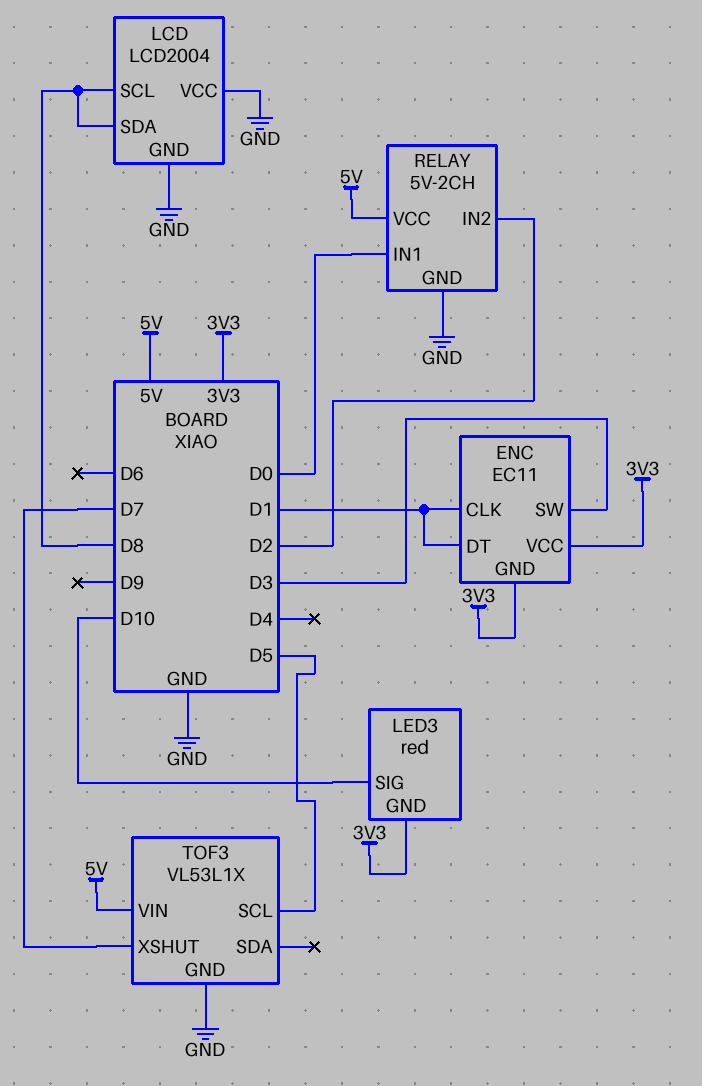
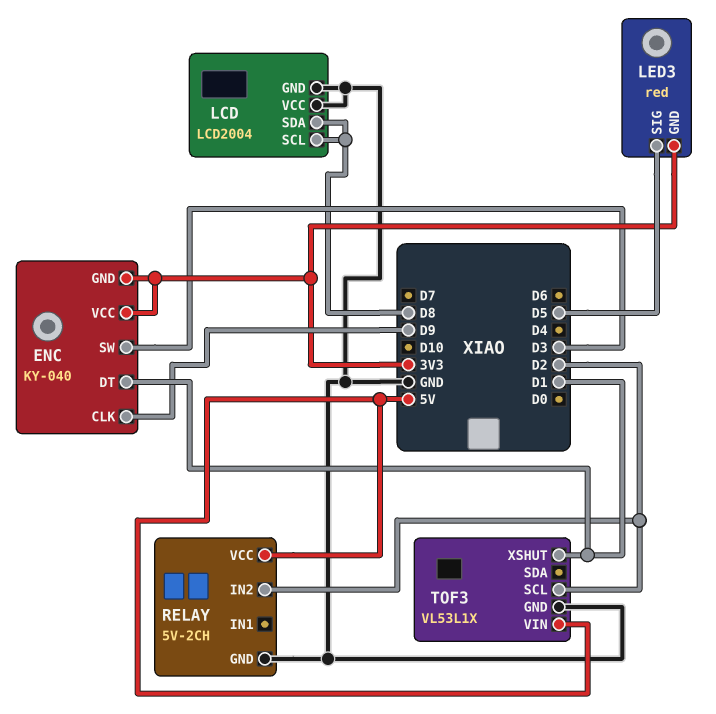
ENC: EC11 -> KY-040
ENC pin CLK: D1 -> D9
LED3 pin SIG: D10 -> D5
RELAY pin IN1: D0 -> none
TOF3 pin SCL: D5 -> D2
TOF3 pin XSHUT: D7 -> D1

